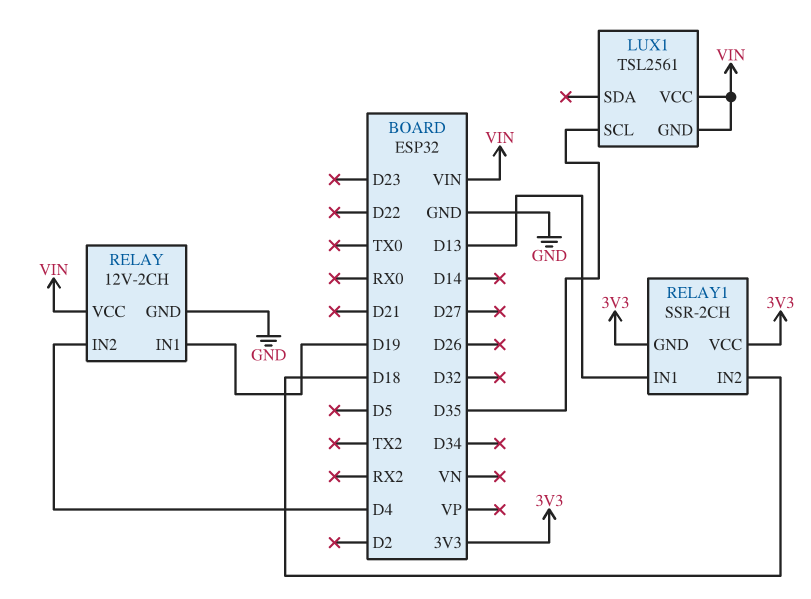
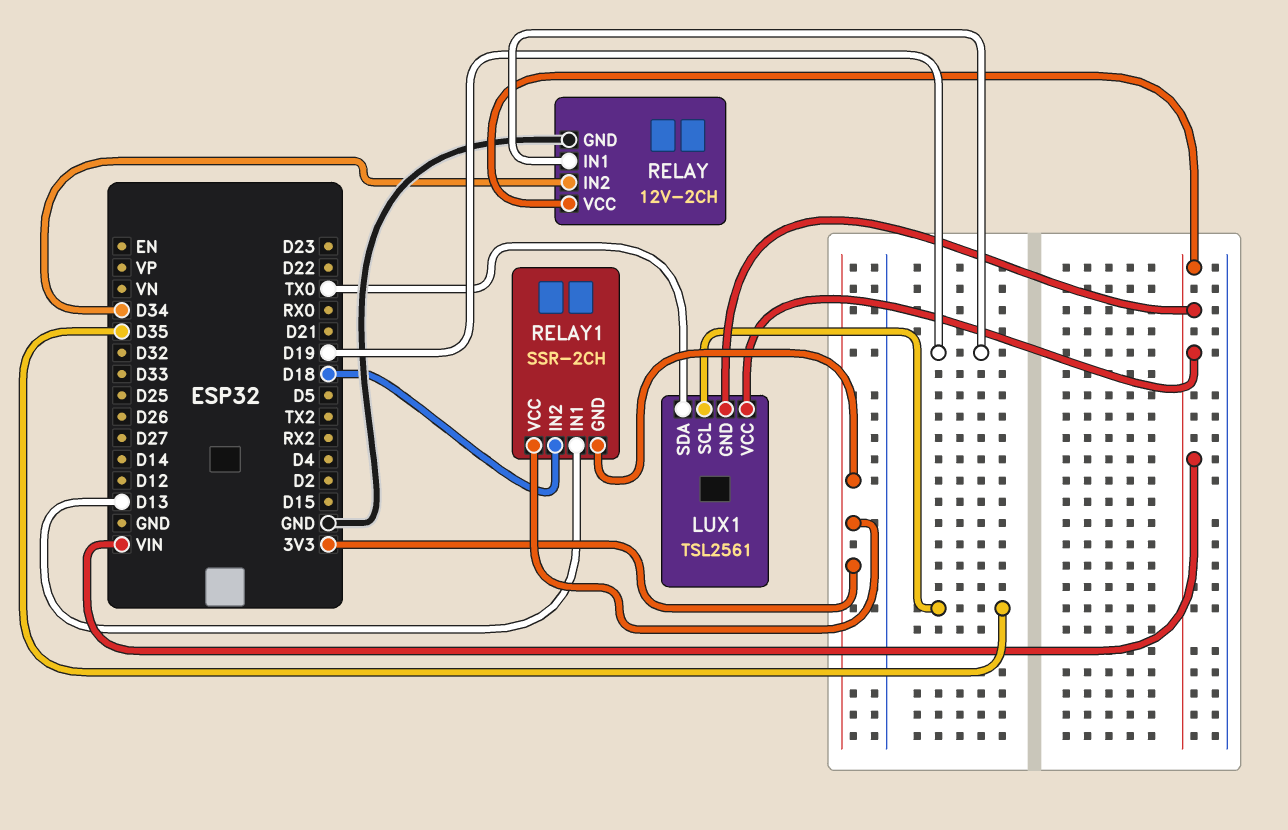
LUX1 pin SDA: none -> TX0
RELAY pin IN2: D4 -> D34

